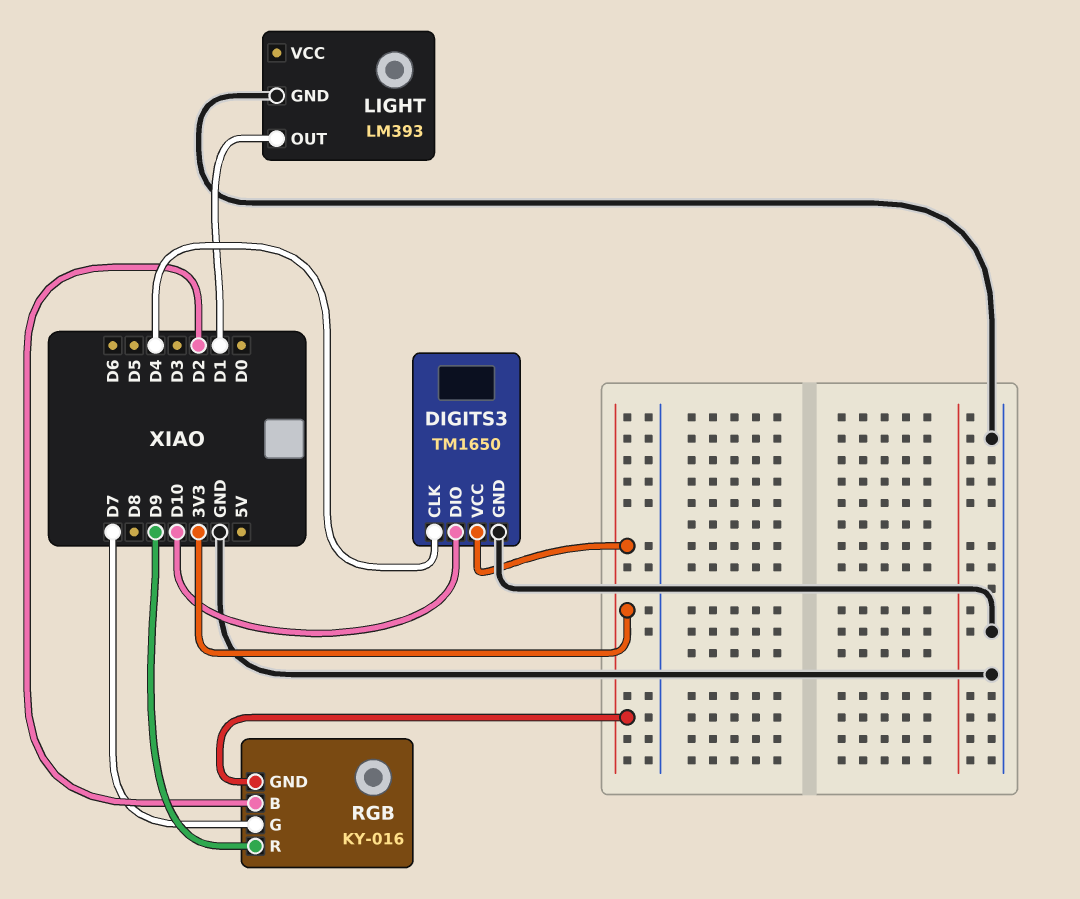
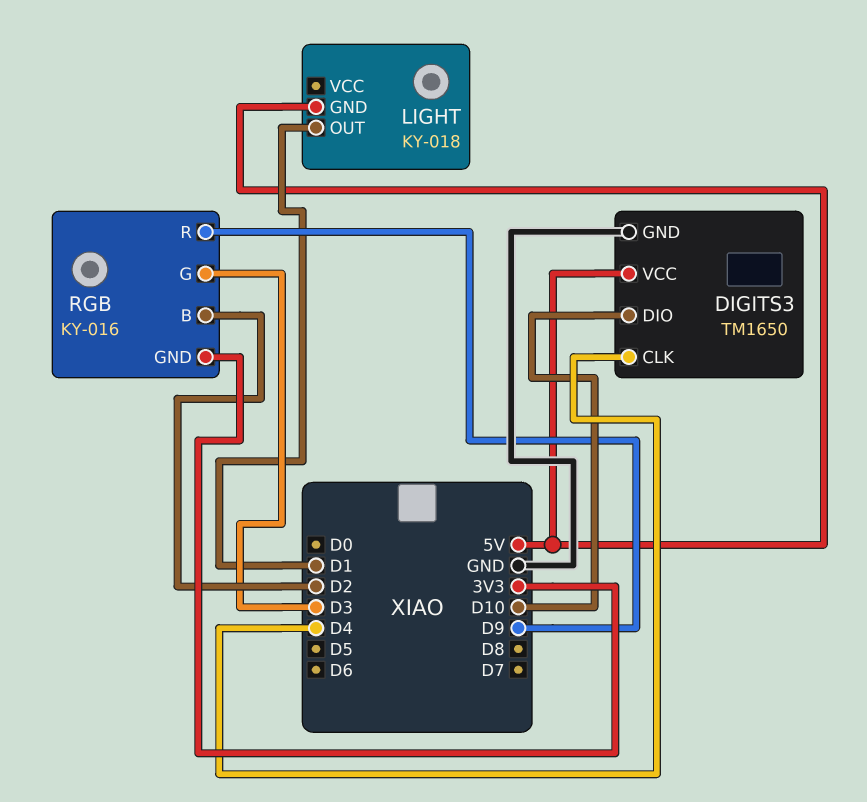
DIGITS3 pin VCC: 3V3 -> 5V
LIGHT: LM393 -> KY-018
LIGHT pin GND: GND -> 5V
RGB pin G: D7 -> D3

